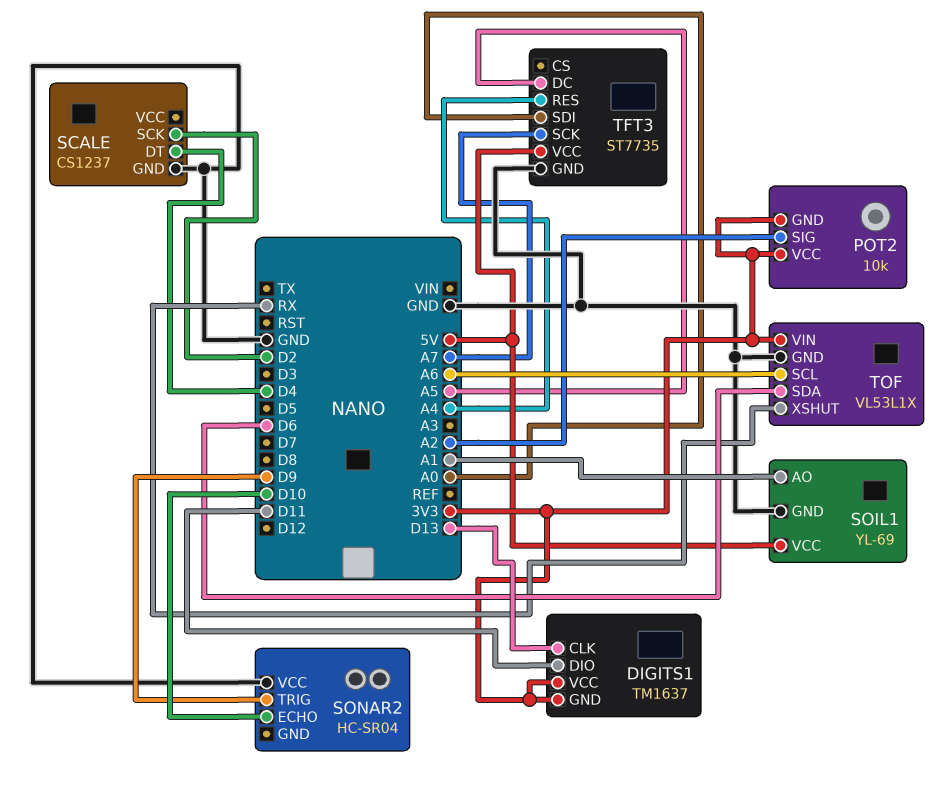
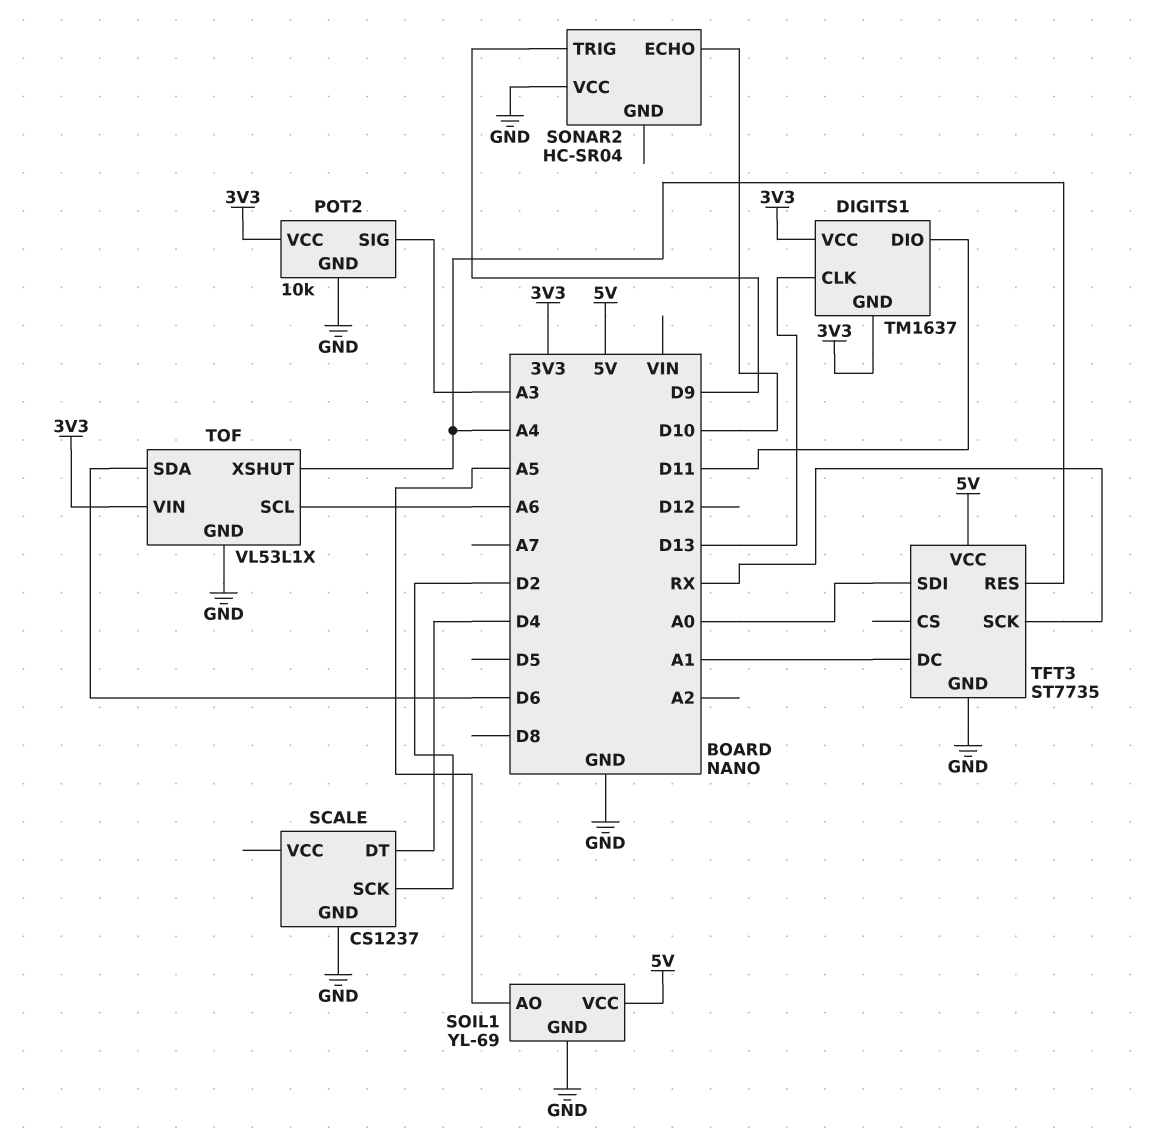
POT2 pin GND: 3V3 -> GND
POT2 pin SIG: A2 -> A3
SOIL1 pin AO: A1 -> A5
TFT3 pin DC: A5 -> A1
TFT3 pin SCK: A7 -> RX
TOF pin XSHUT: RX -> A4

